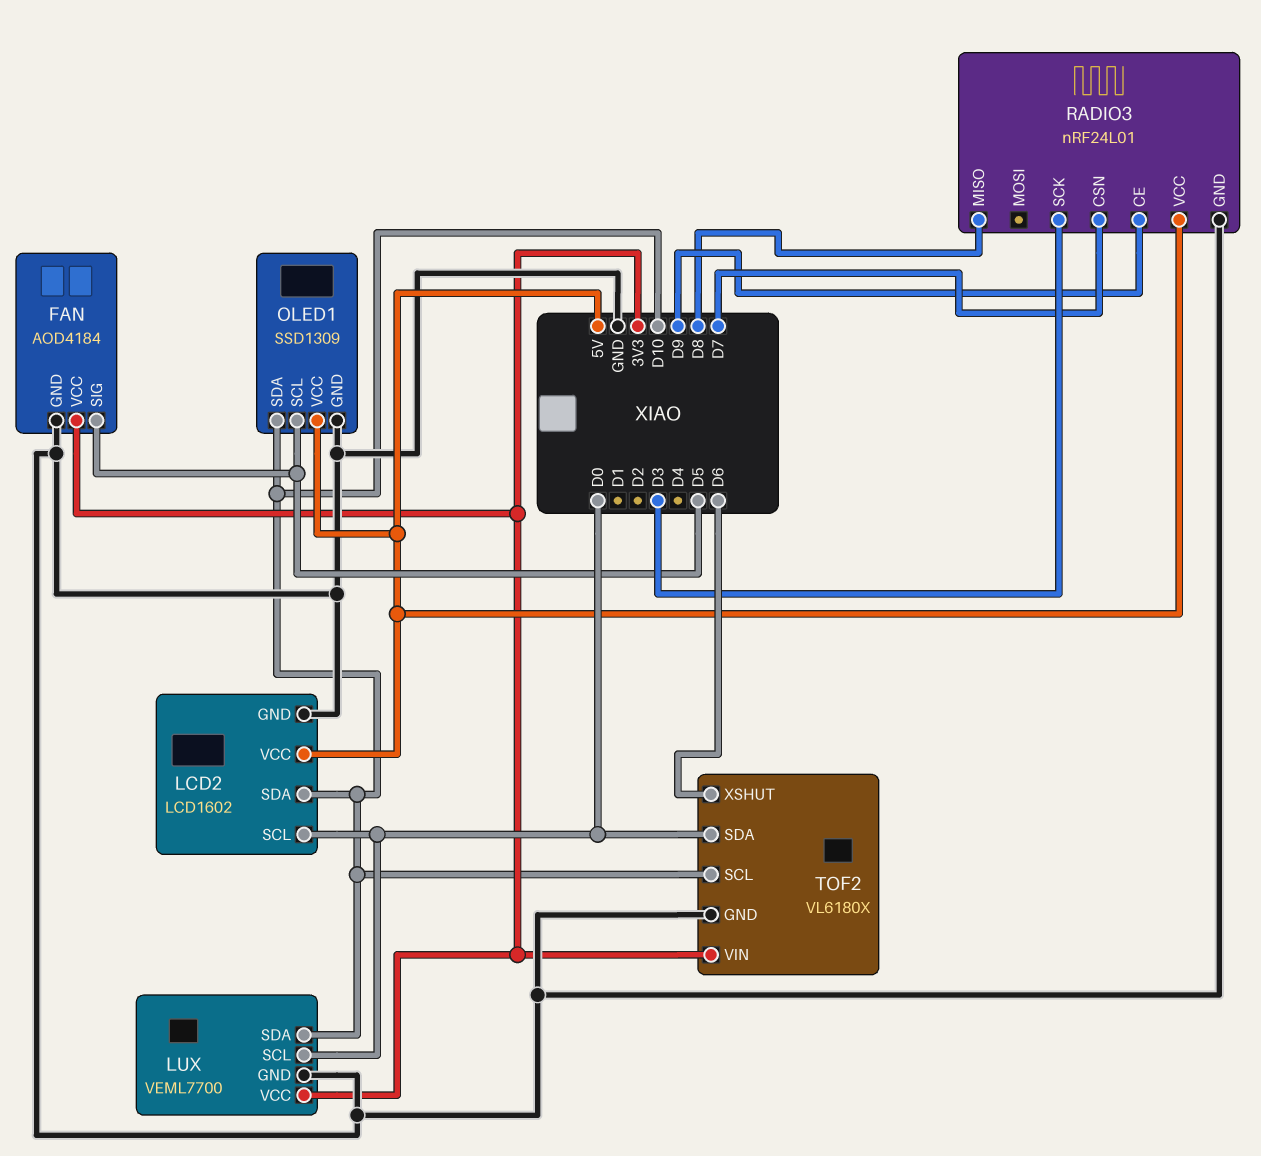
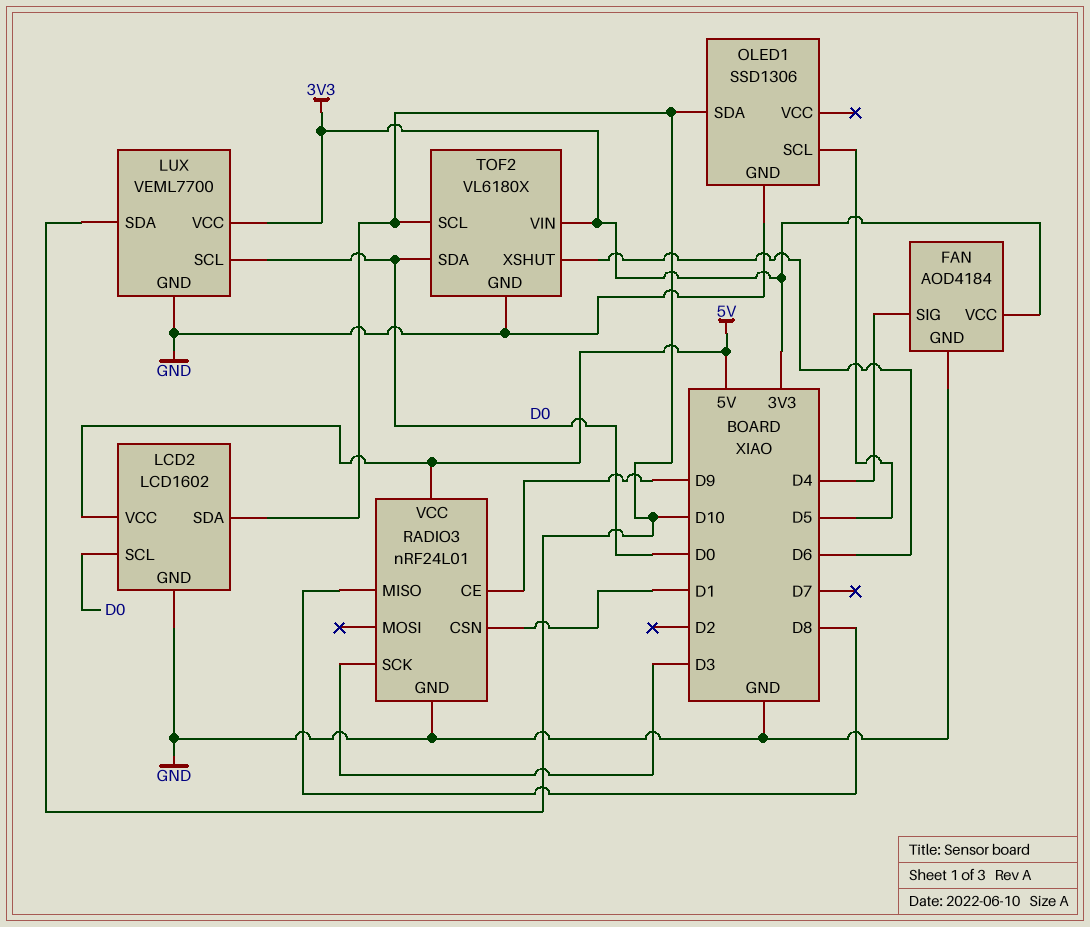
FAN pin SIG: D5 -> D4
OLED1: SSD1309 -> SSD1306
OLED1 pin VCC: 5V -> none
RADIO3 pin CSN: D7 -> D1

